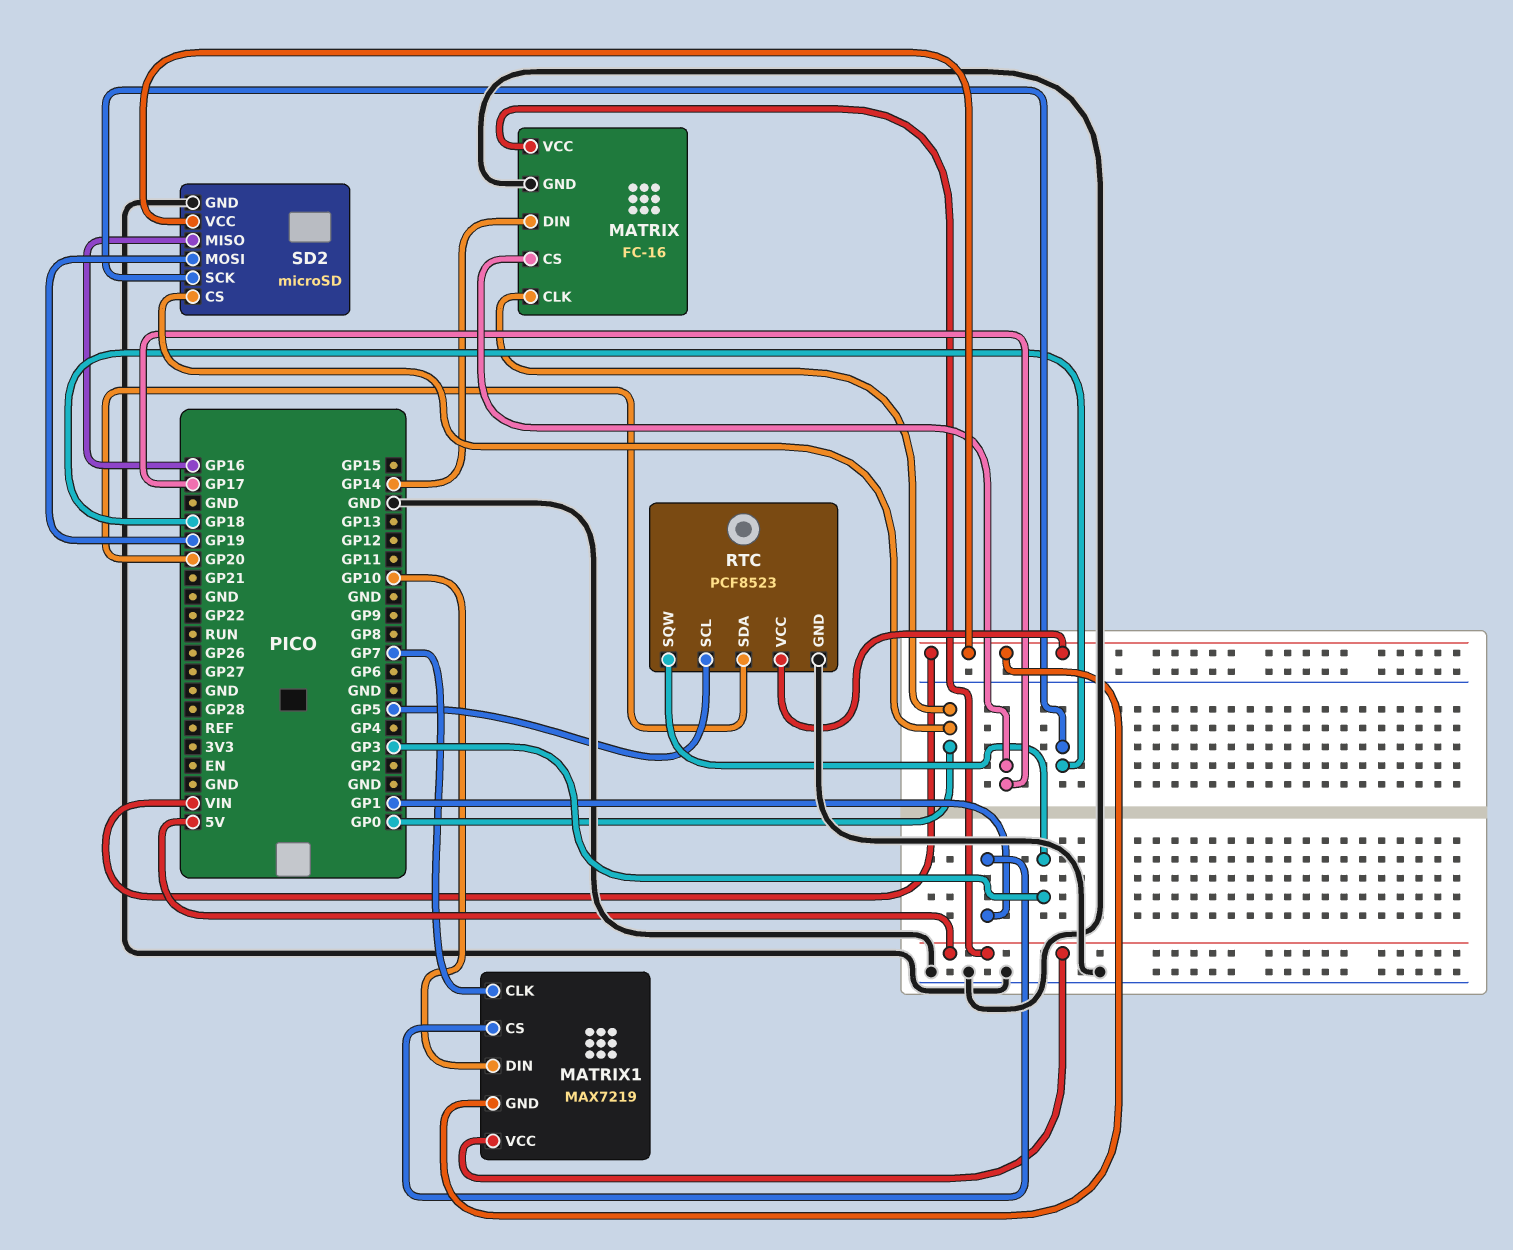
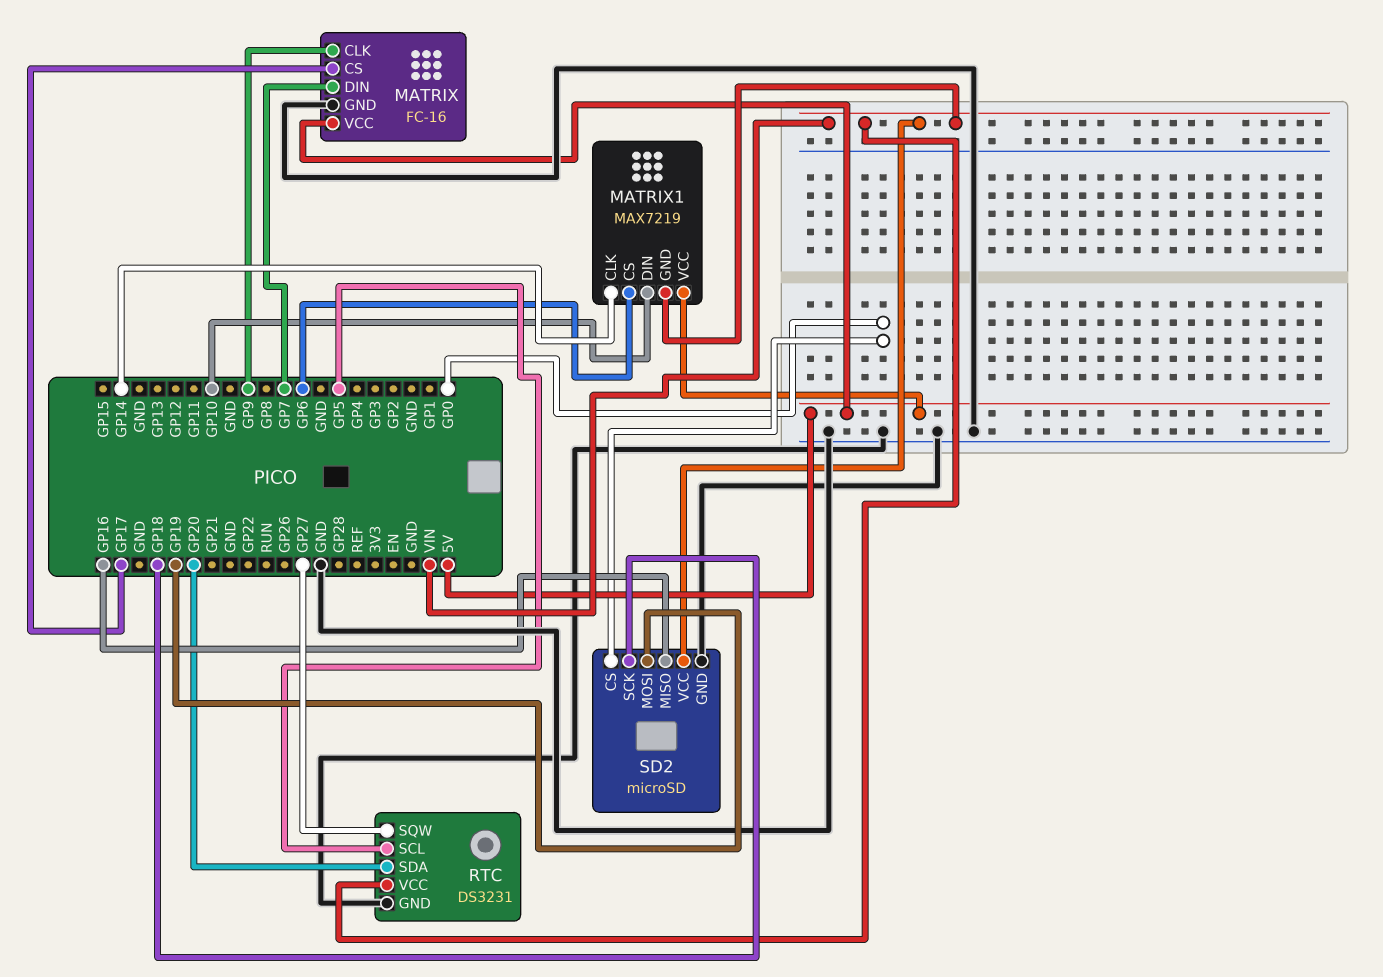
MATRIX pin CLK: GP0 -> GP9
MATRIX pin DIN: GP14 -> GP7
MATRIX1 pin CLK: GP7 -> GP14
MATRIX1 pin CS: GP1 -> GP6
RTC: PCF8523 -> DS3231
RTC pin SQW: GP3 -> GP27

